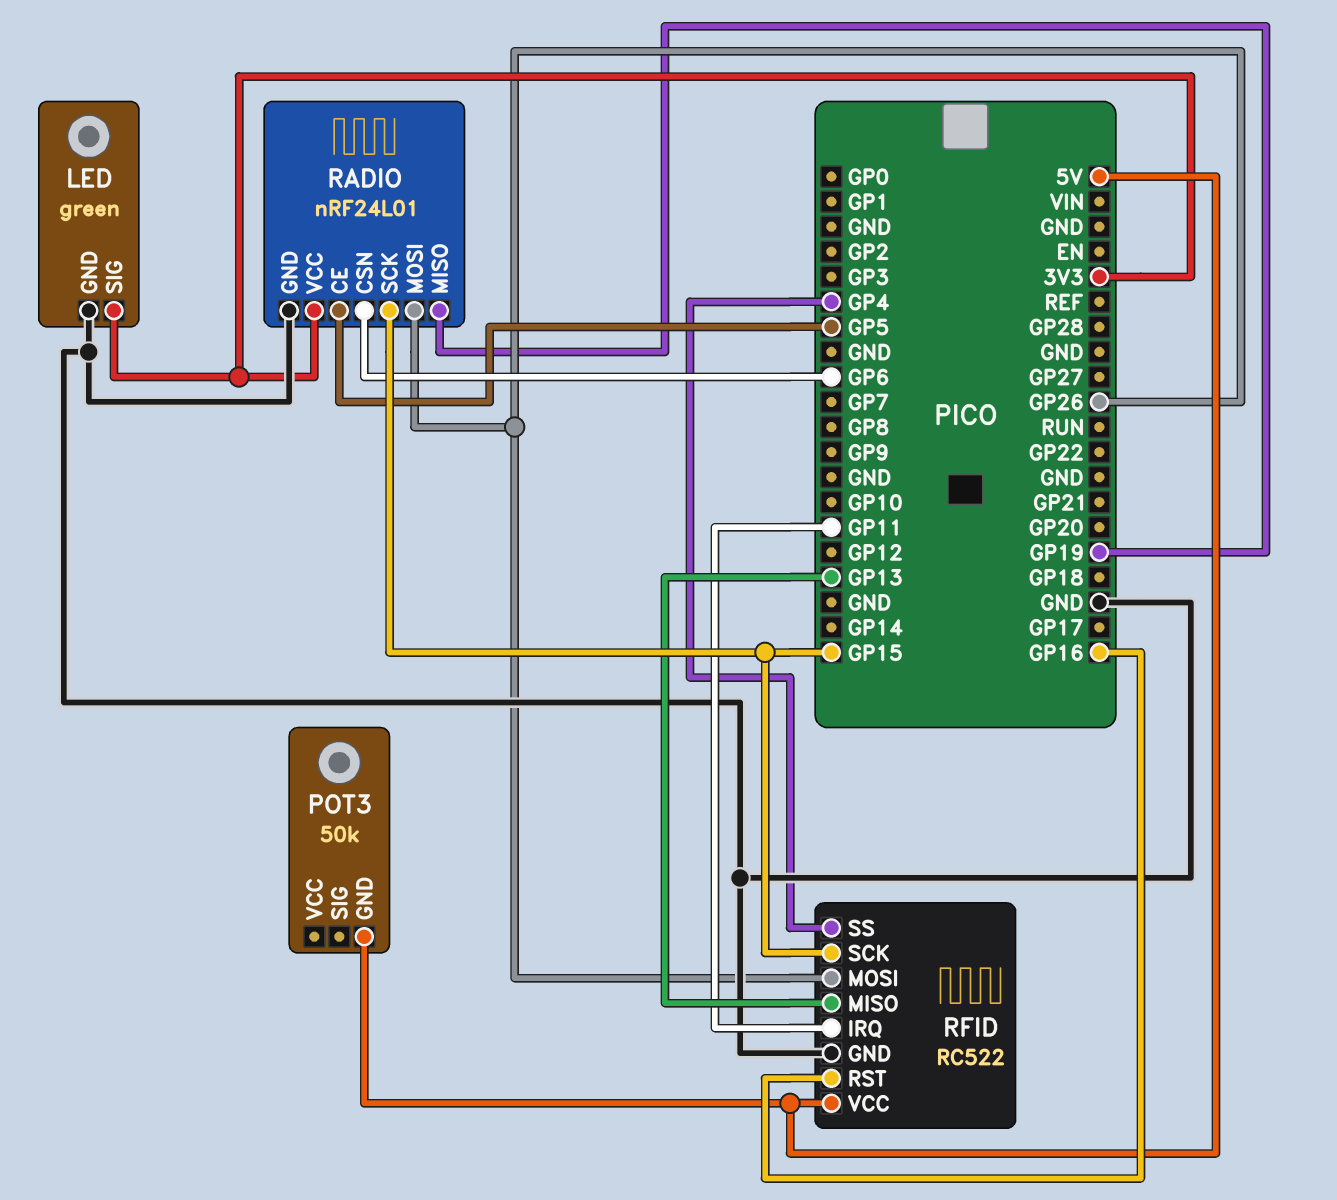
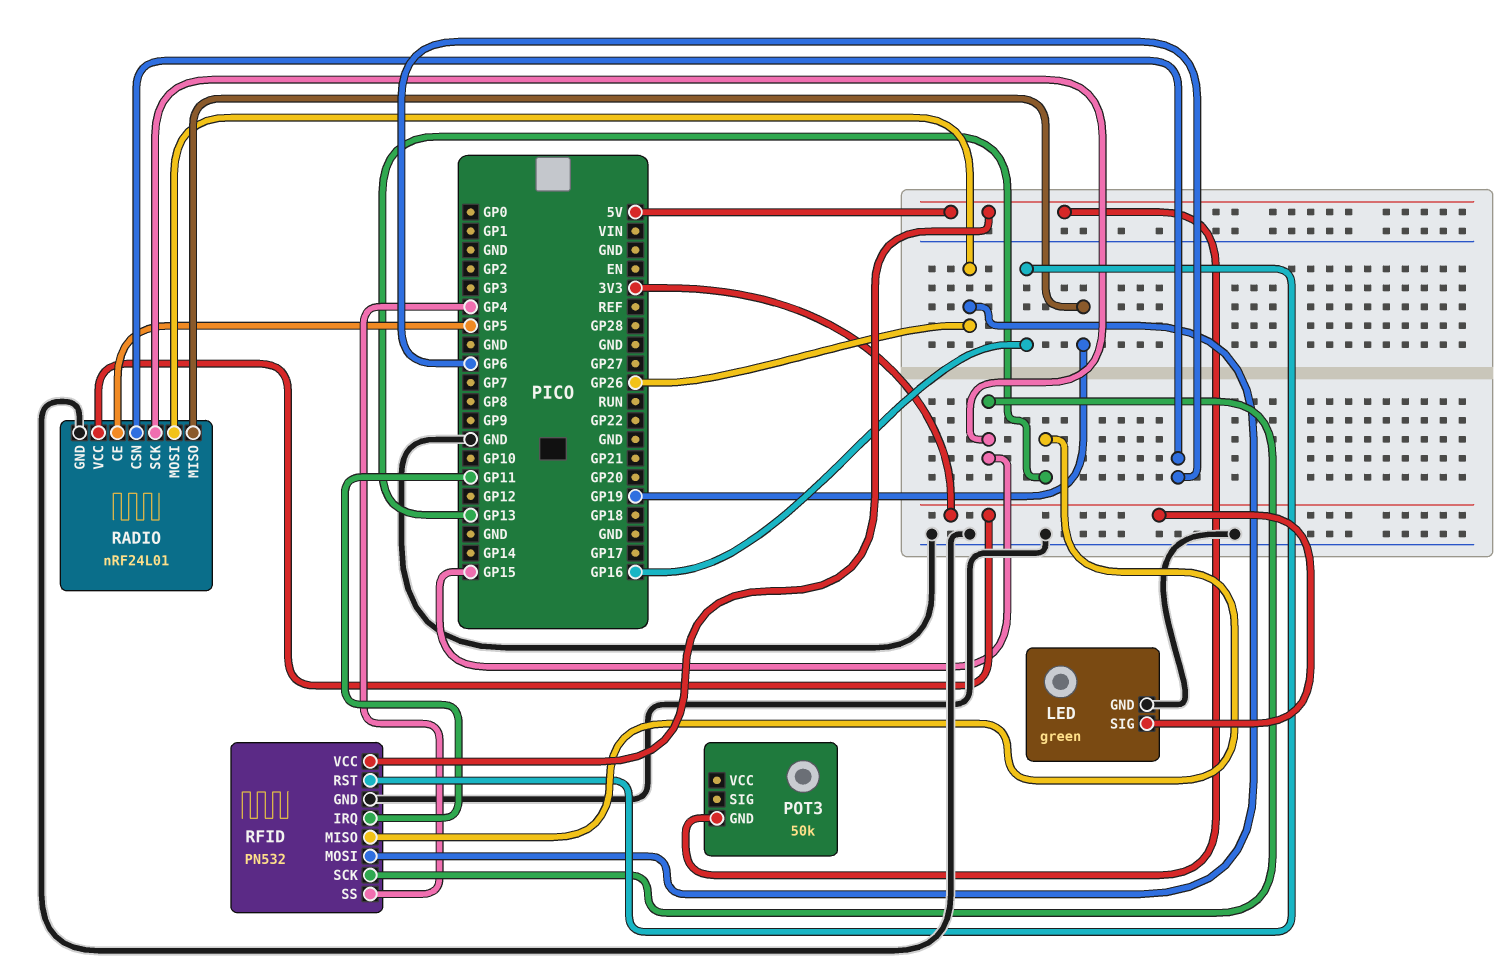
RFID: RC522 -> PN532

